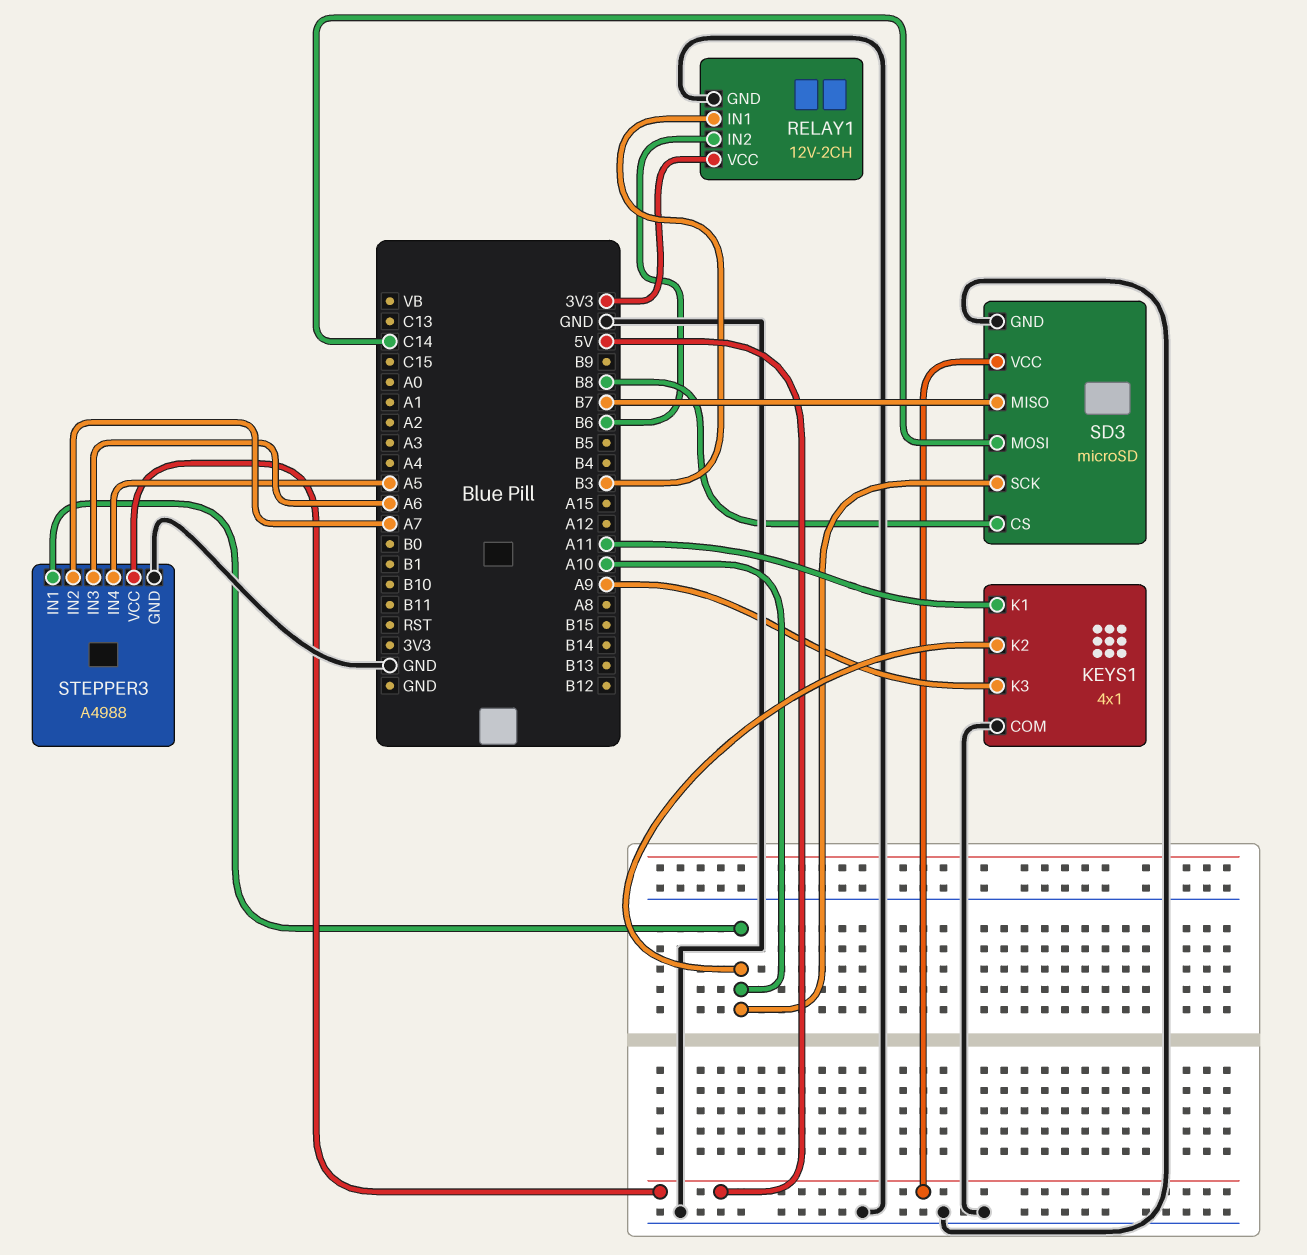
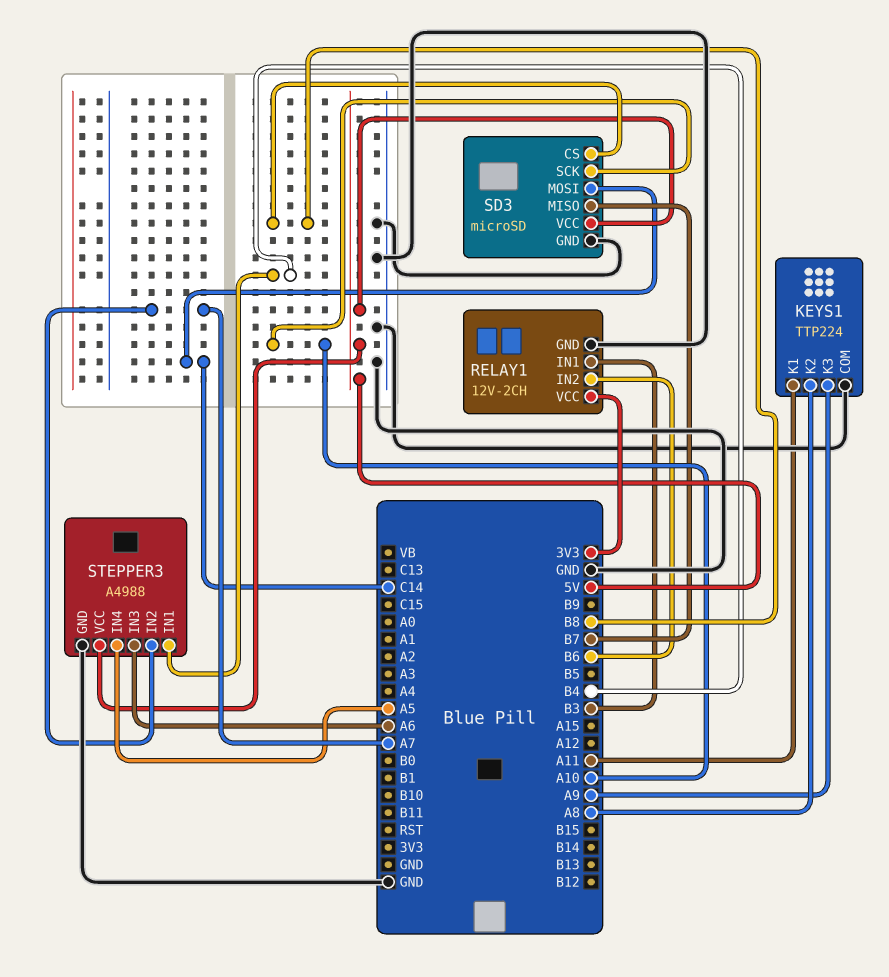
KEYS1: 4x1 -> TTP224
KEYS1 pin K2: A10 -> A8
STEPPER3 pin IN1: A10 -> B4

